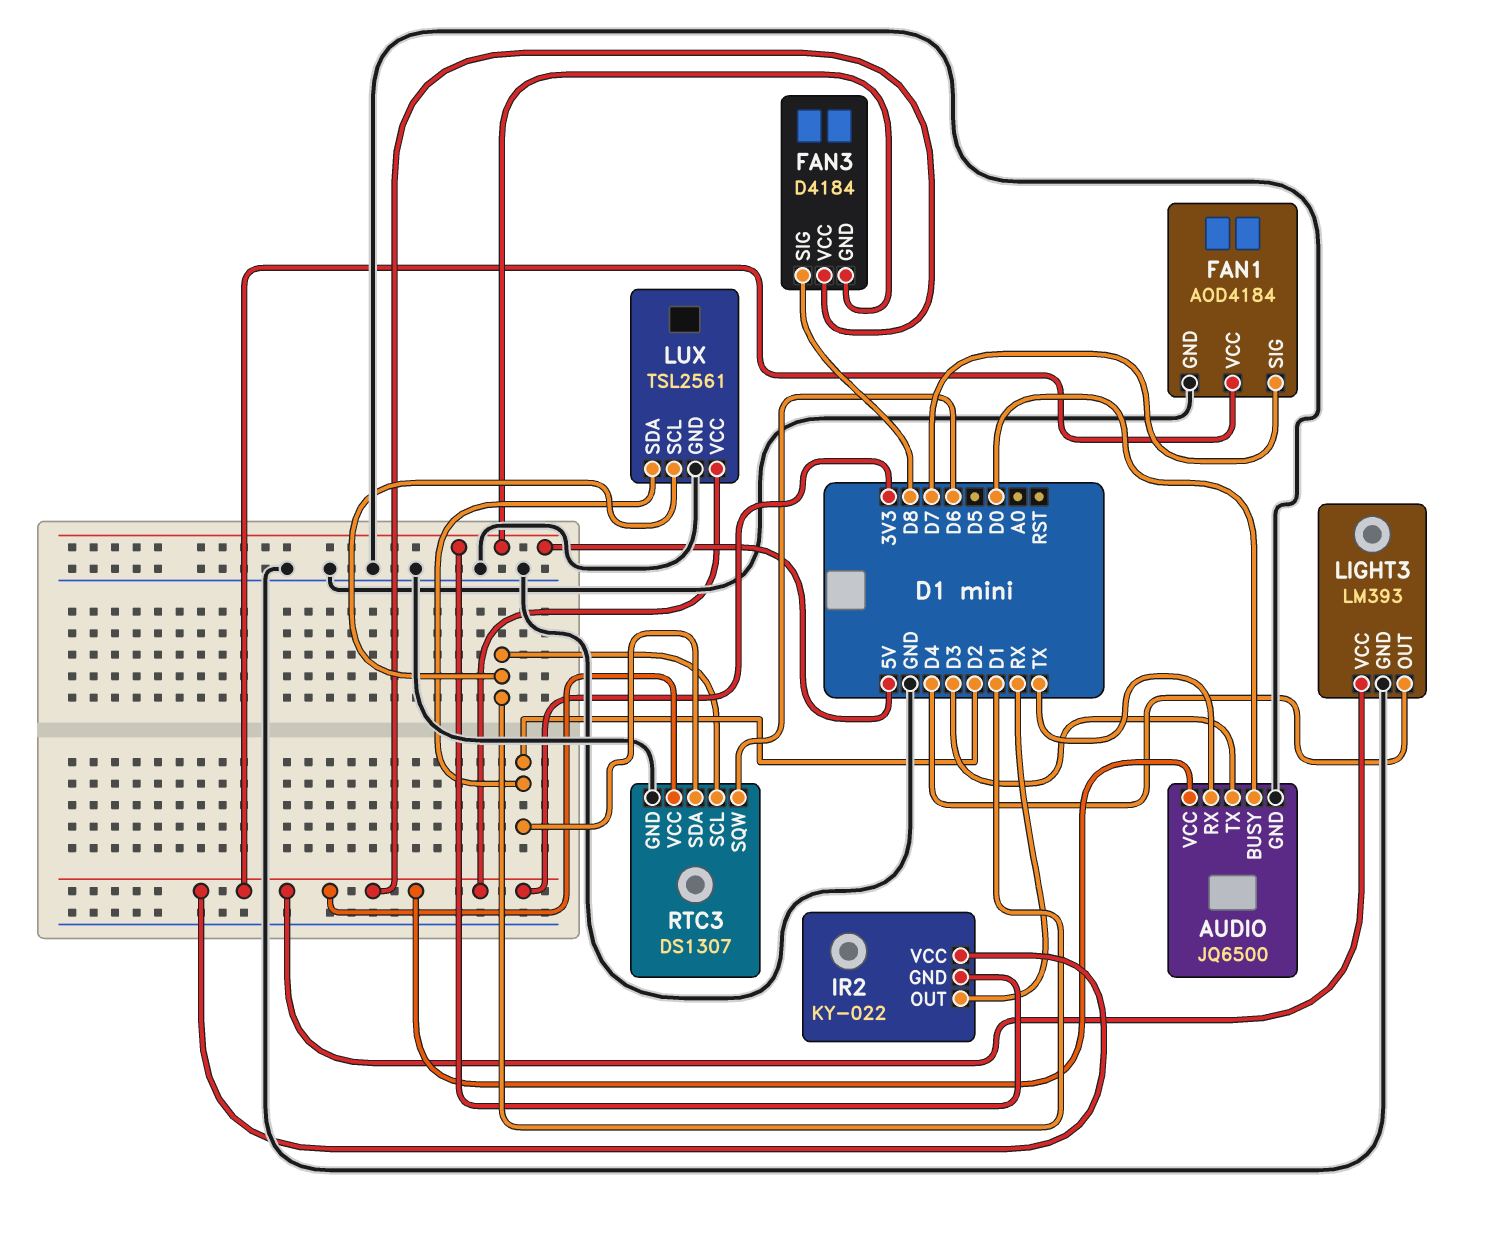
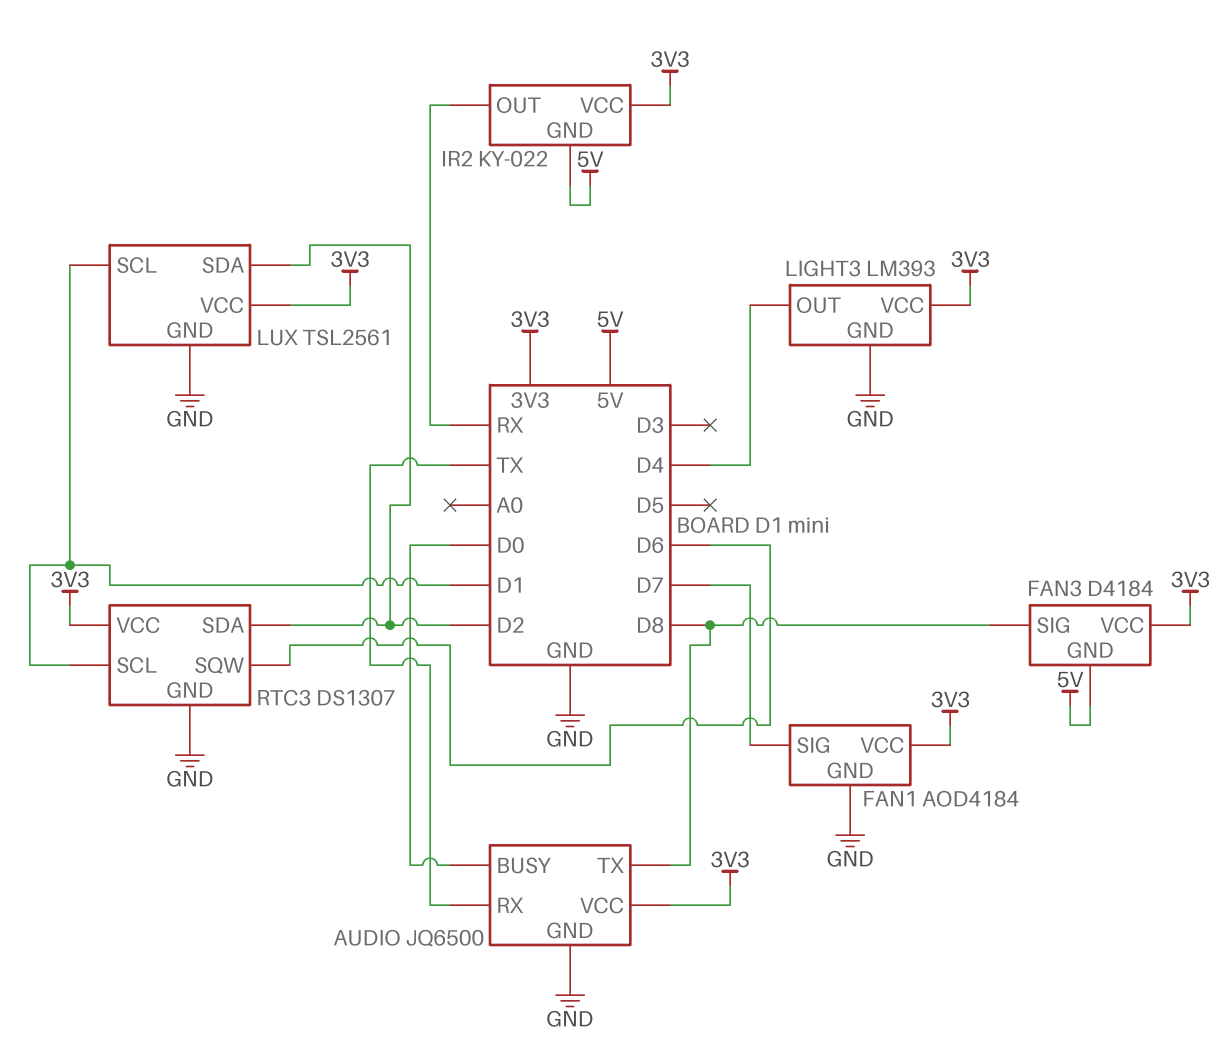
AUDIO pin TX: D3 -> D8

